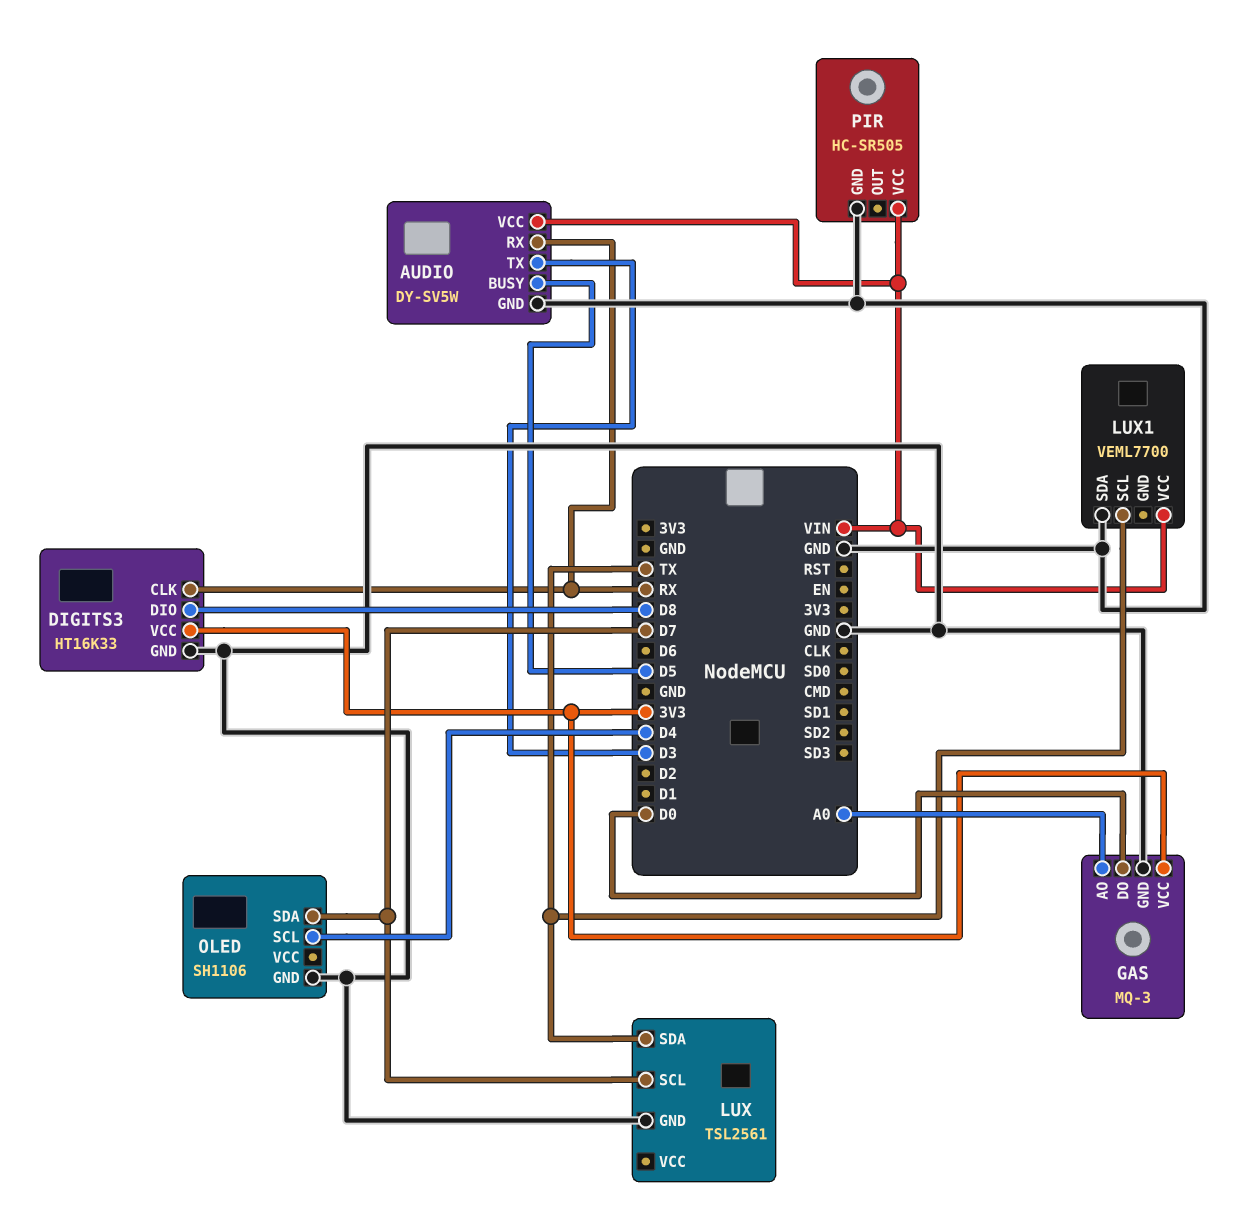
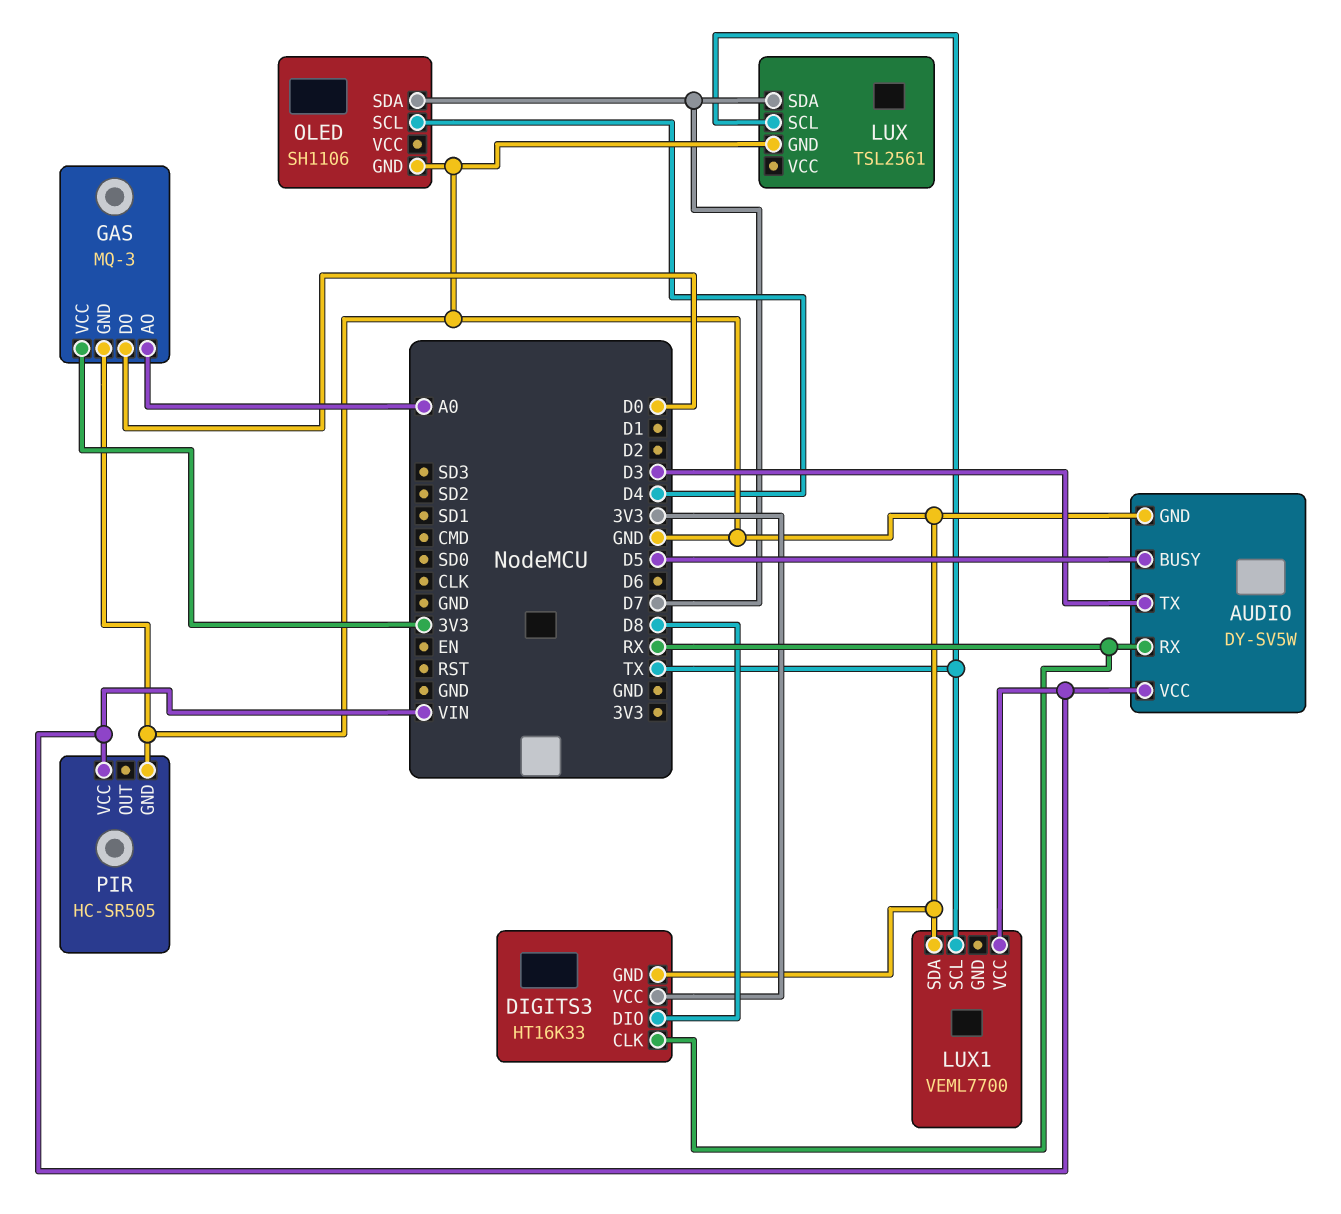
LUX pin SCL: D7 -> TX
LUX pin SDA: TX -> D7

